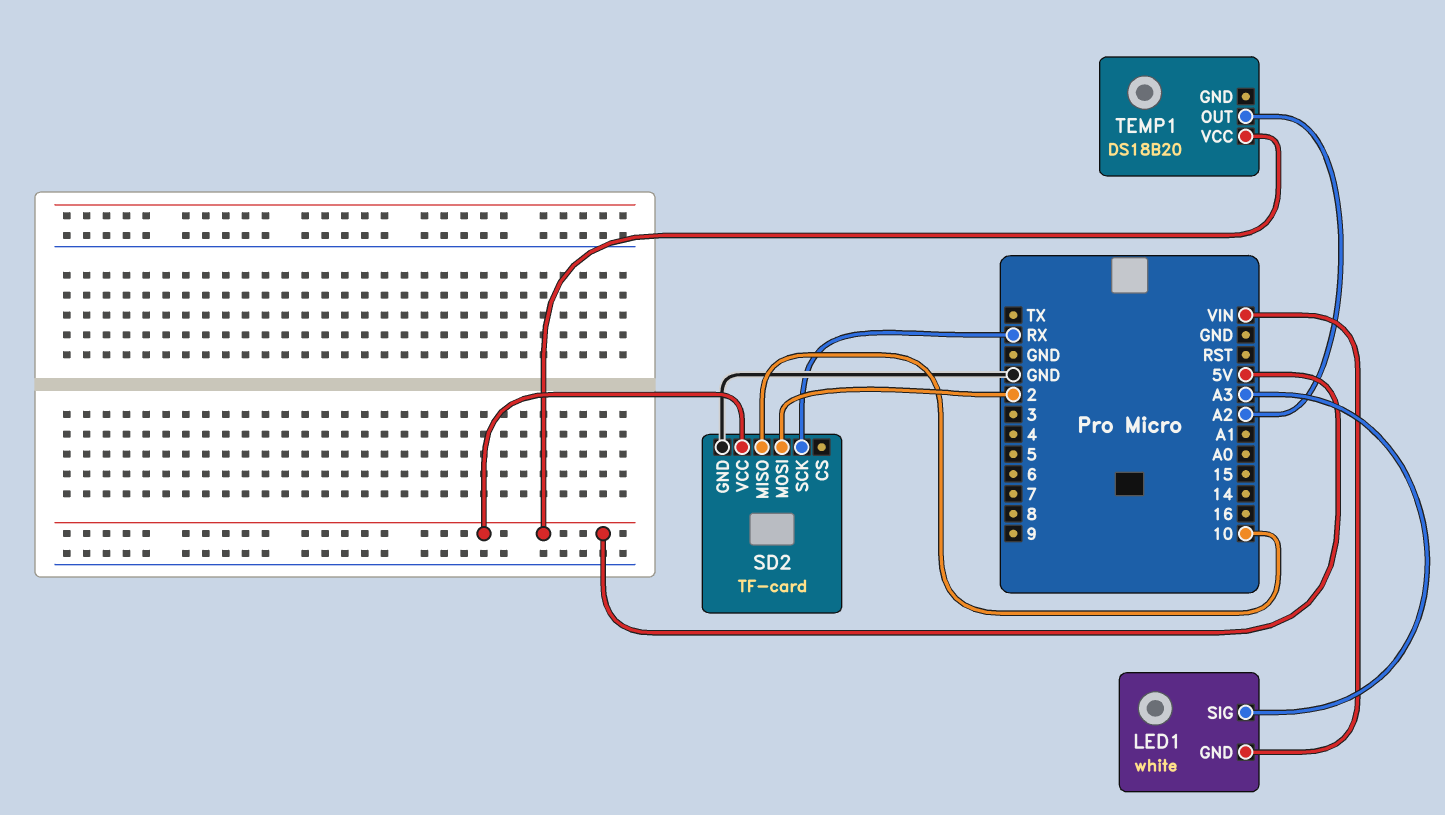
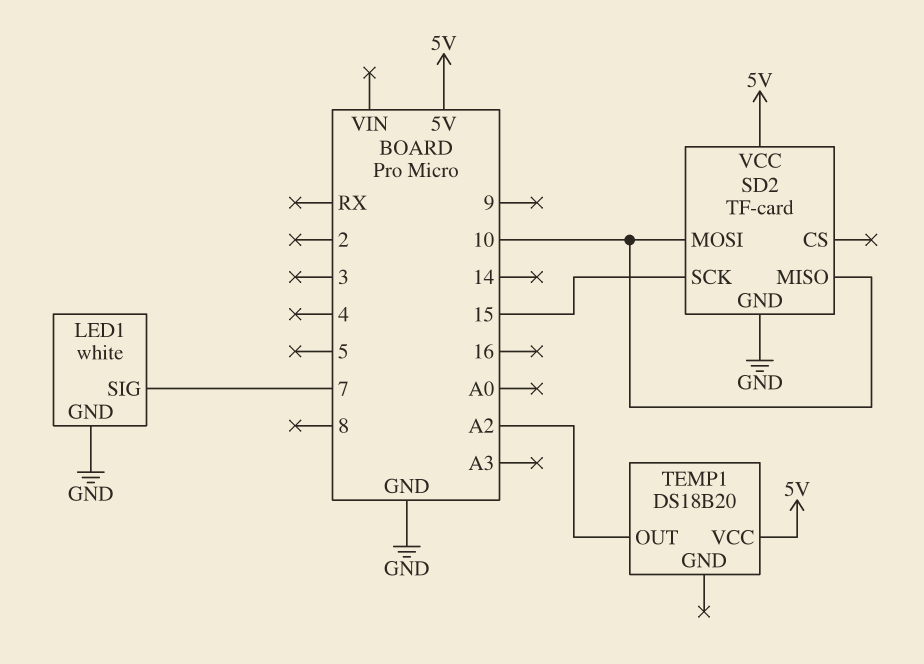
LED1 pin GND: VIN -> GND
LED1 pin SIG: A3 -> 7
SD2 pin MOSI: 2 -> 10
SD2 pin SCK: RX -> 15

